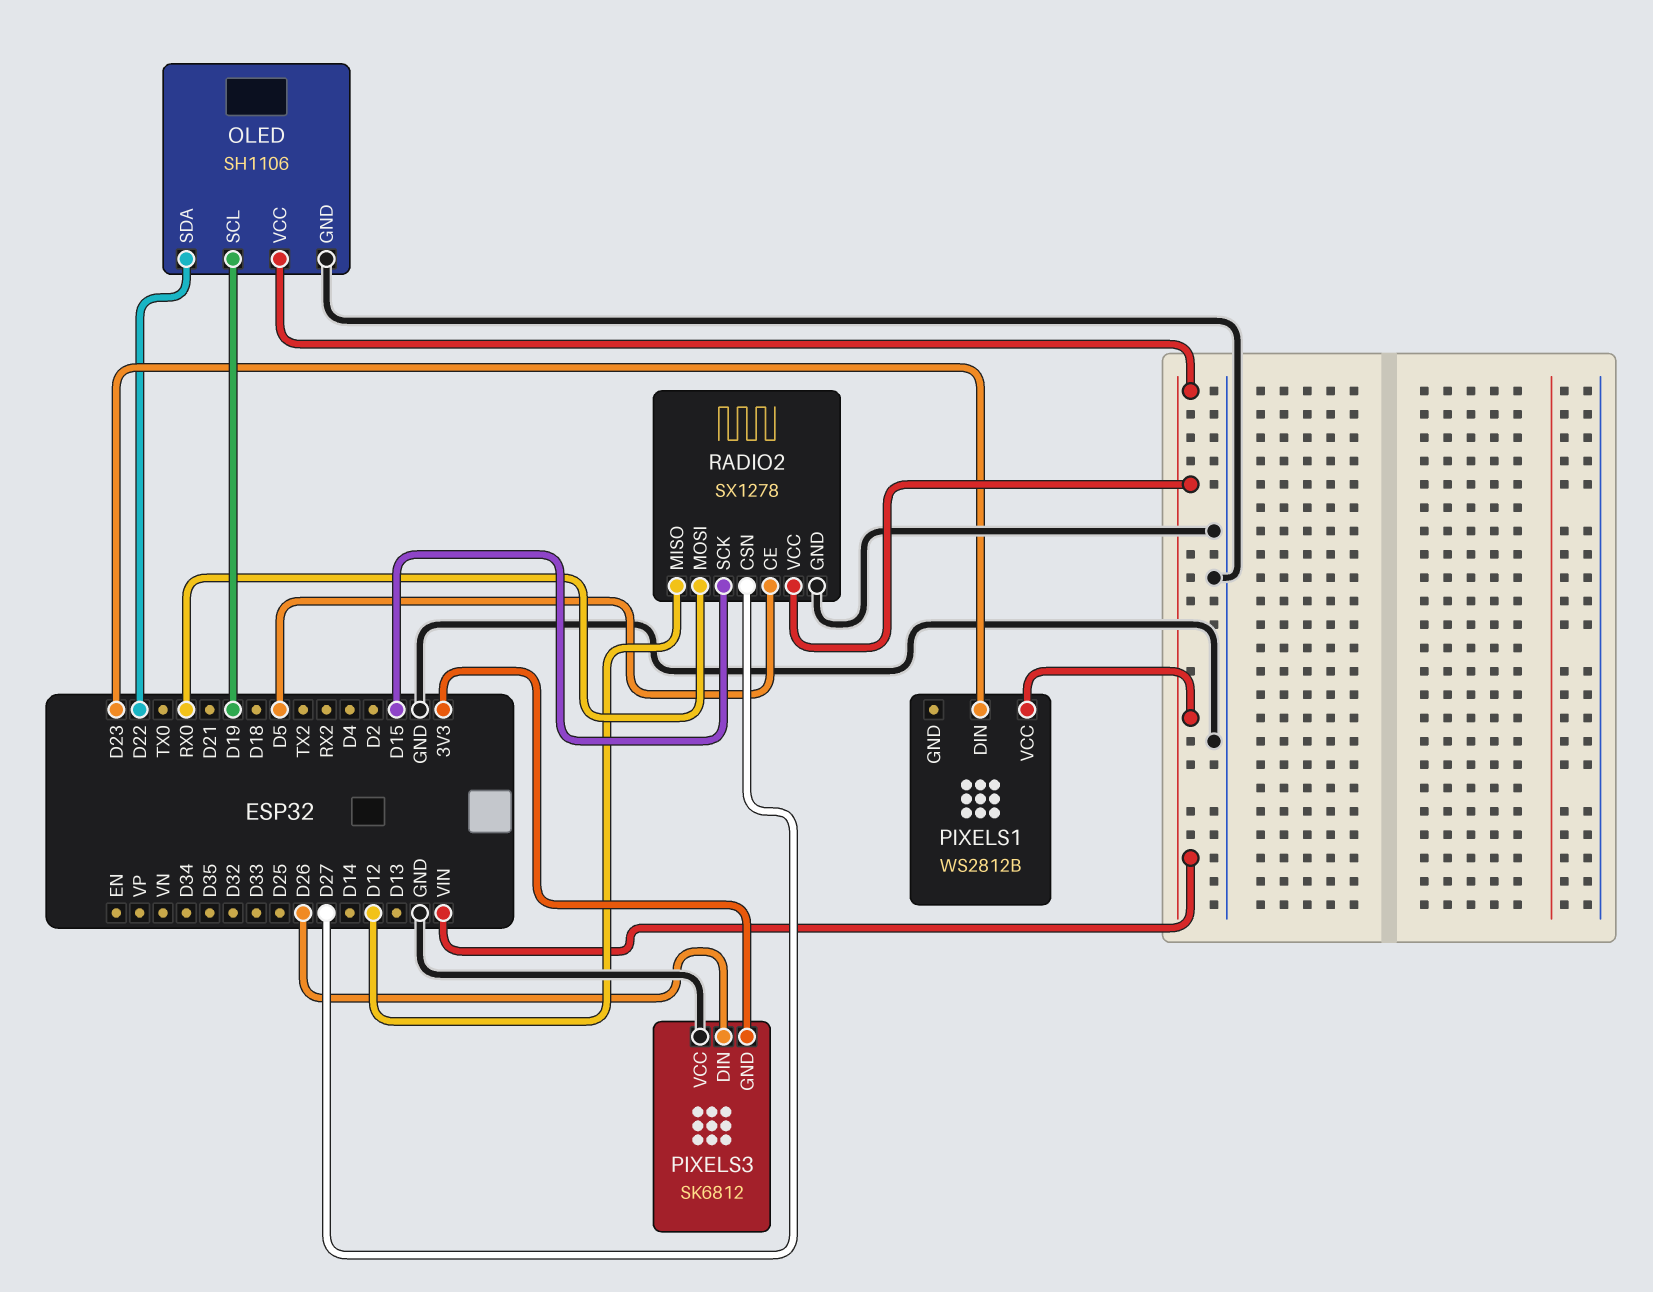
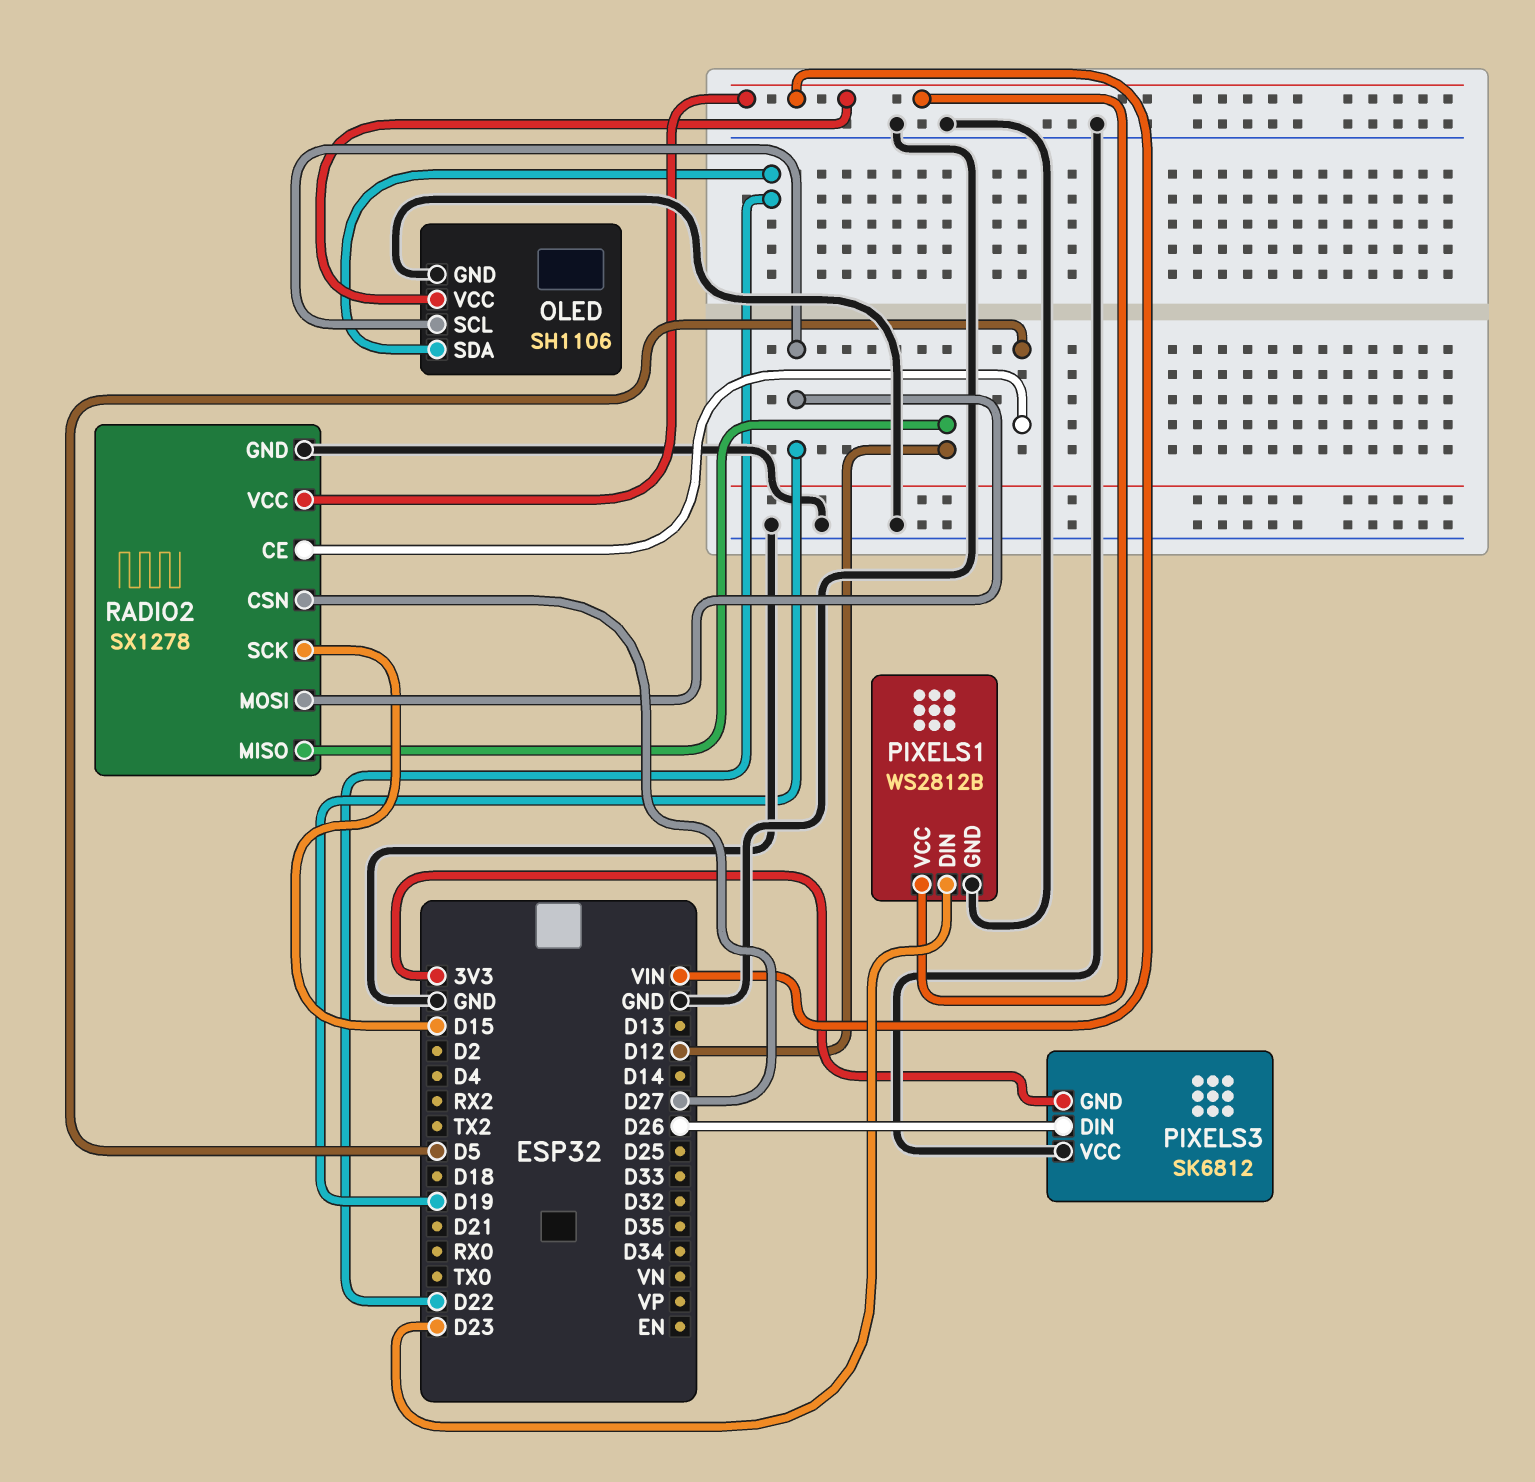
PIXELS1 pin GND: none -> GND
RADIO2 pin MOSI: RX0 -> D19

